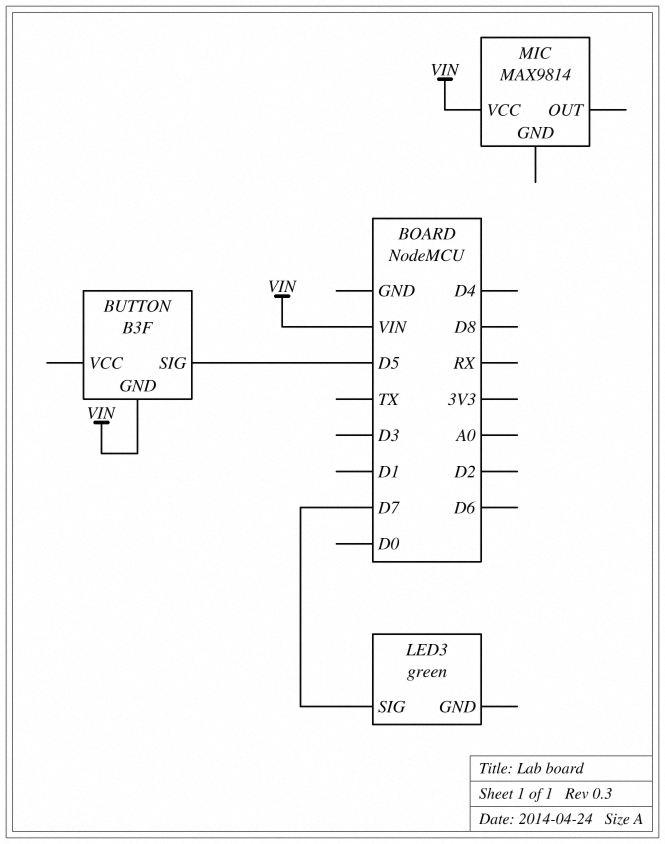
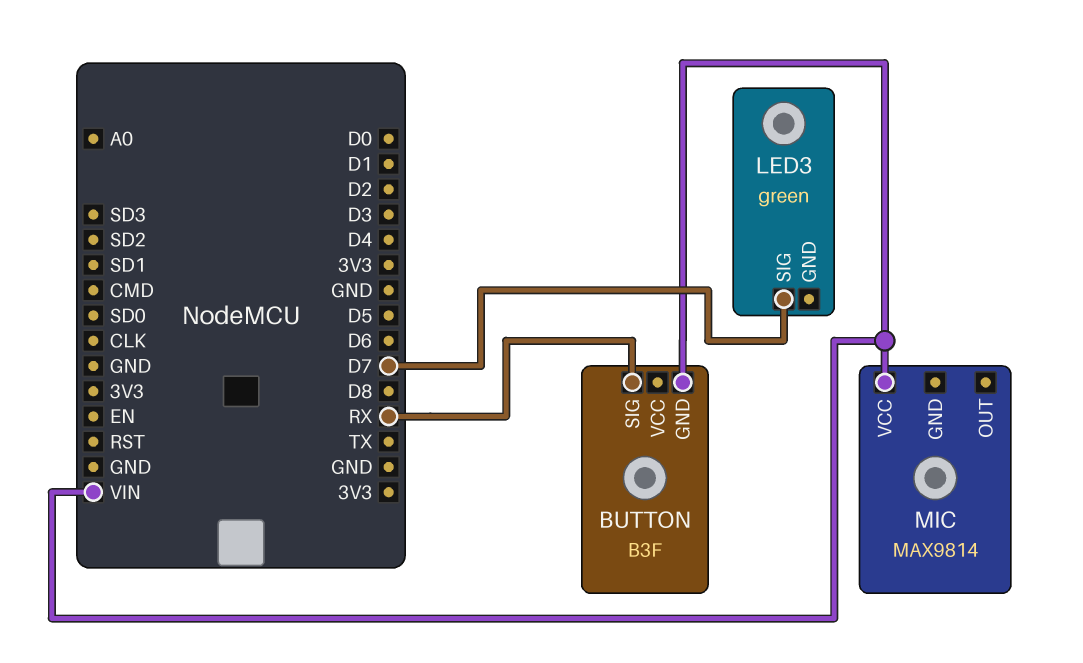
BUTTON pin SIG: D5 -> RX

